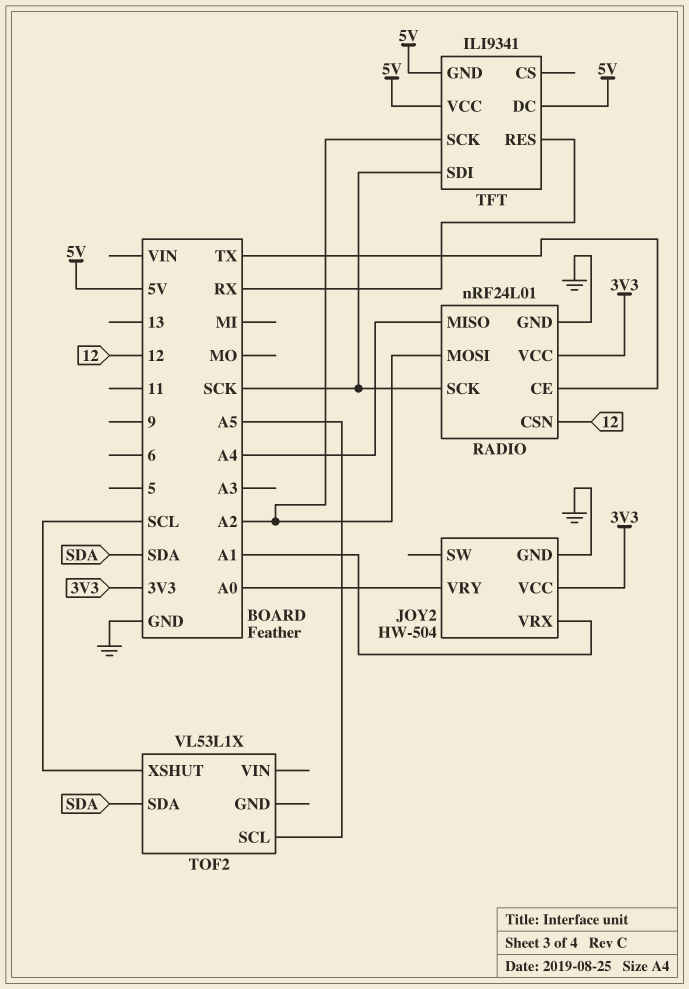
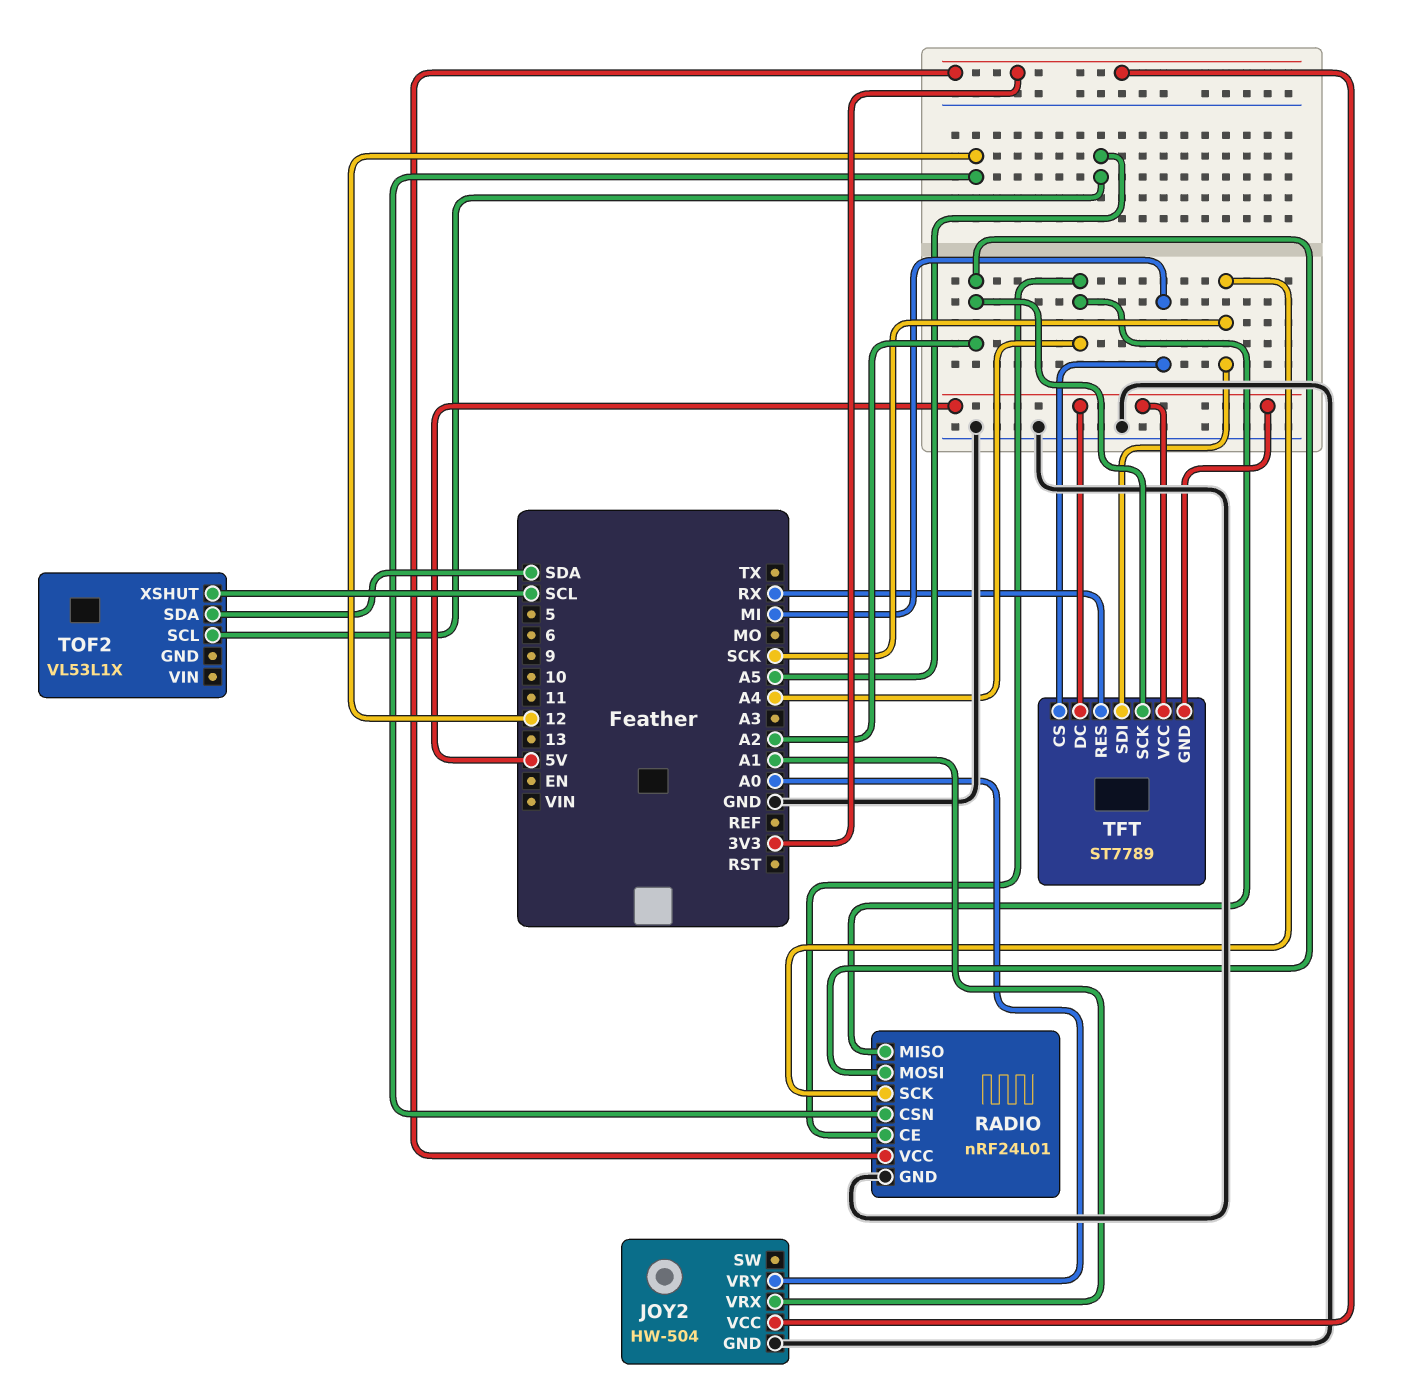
RADIO pin CE: TX -> A4
TFT: ILI9341 -> ST7789
TFT pin CS: none -> MI

